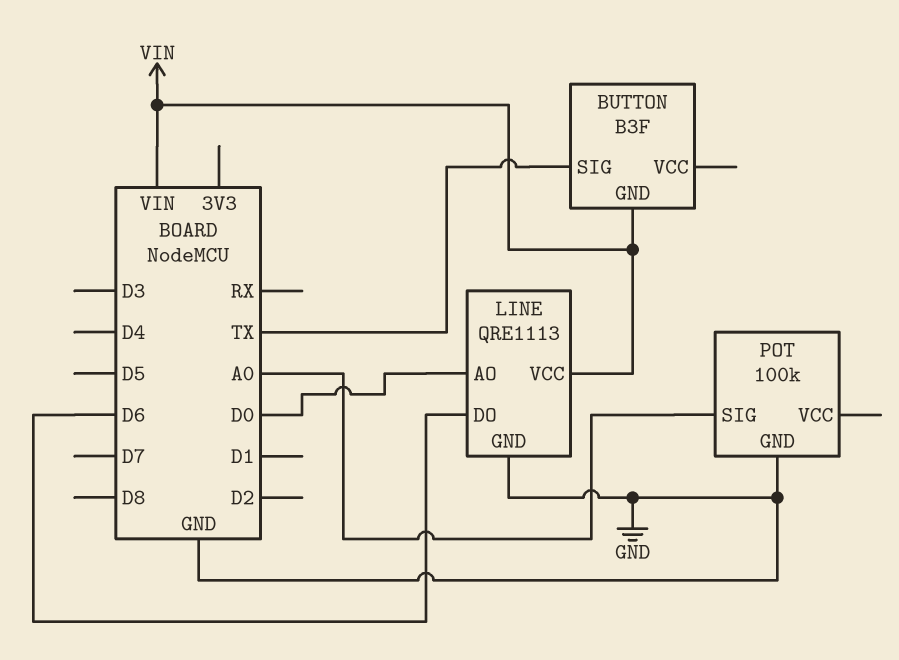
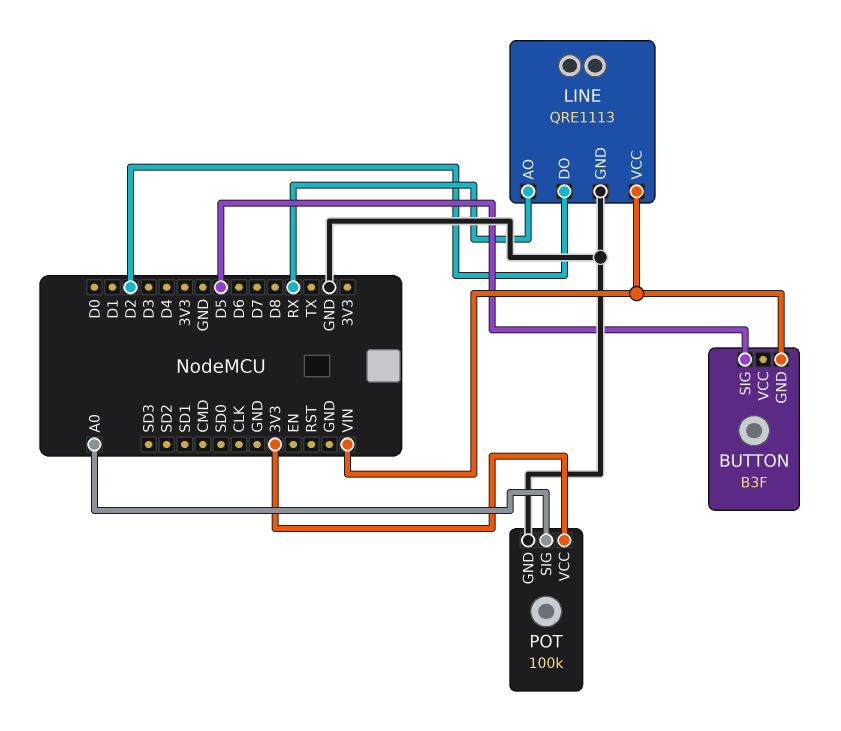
BUTTON pin SIG: TX -> D5
LINE pin AO: D0 -> RX
LINE pin DO: D6 -> D2
POT pin VCC: none -> 3V3

